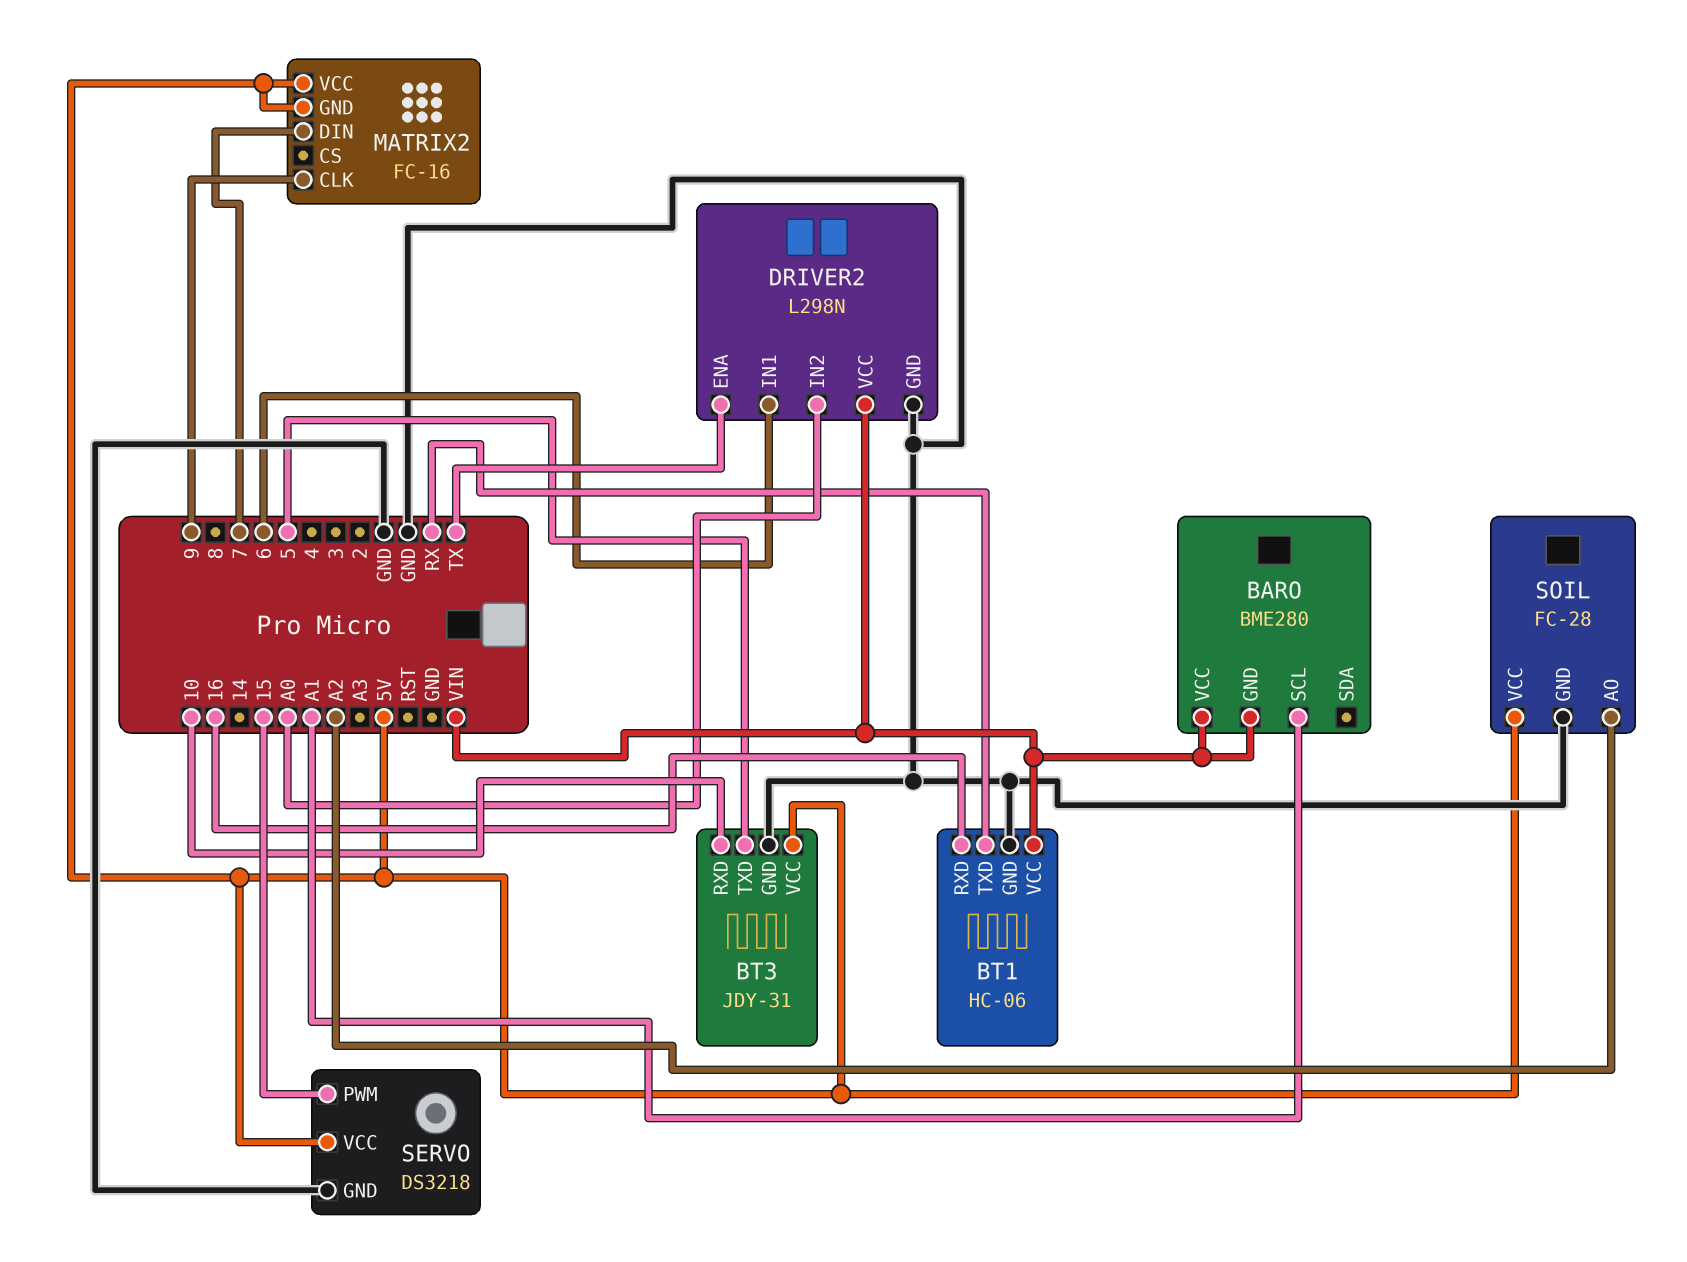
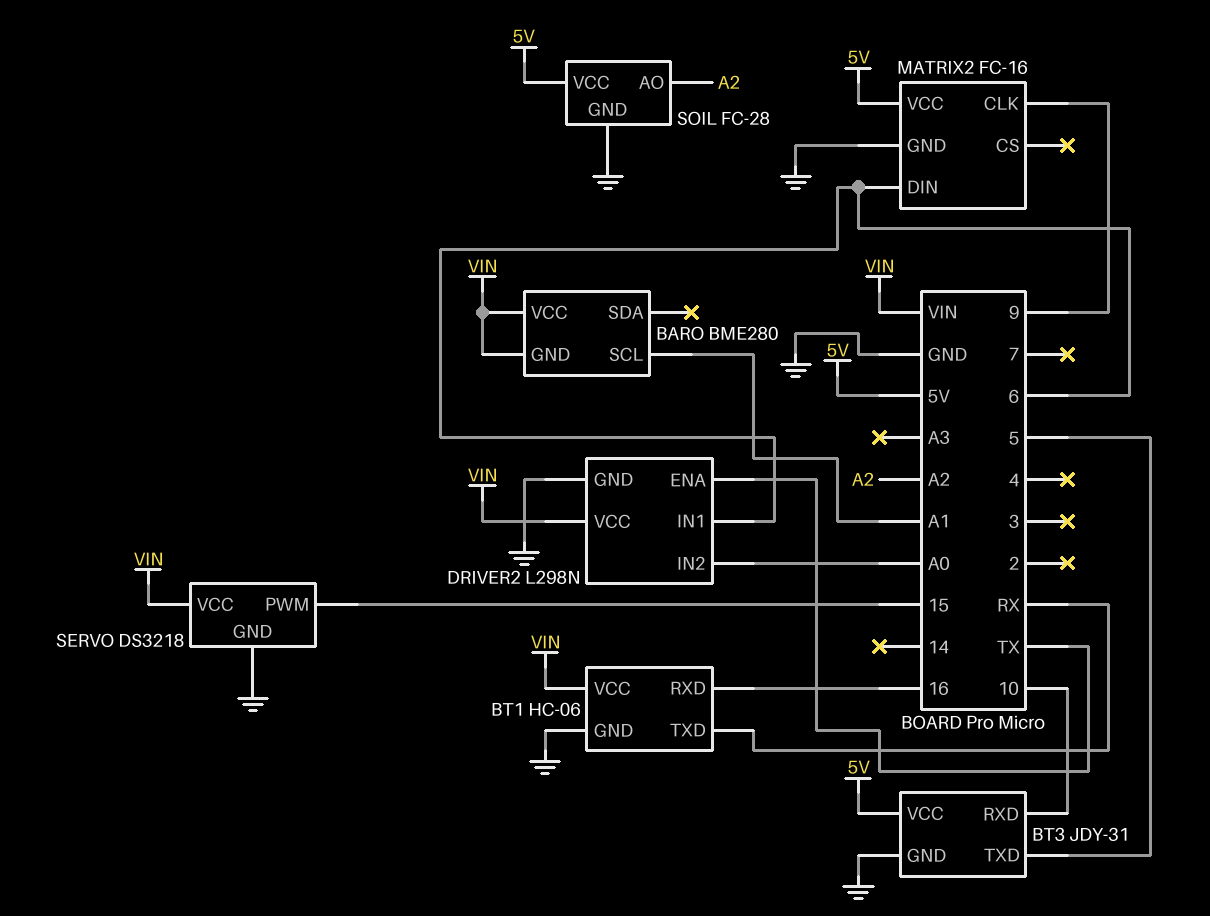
MATRIX2 pin DIN: 7 -> 6
MATRIX2 pin GND: 5V -> GND
SERVO pin VCC: 5V -> VIN

